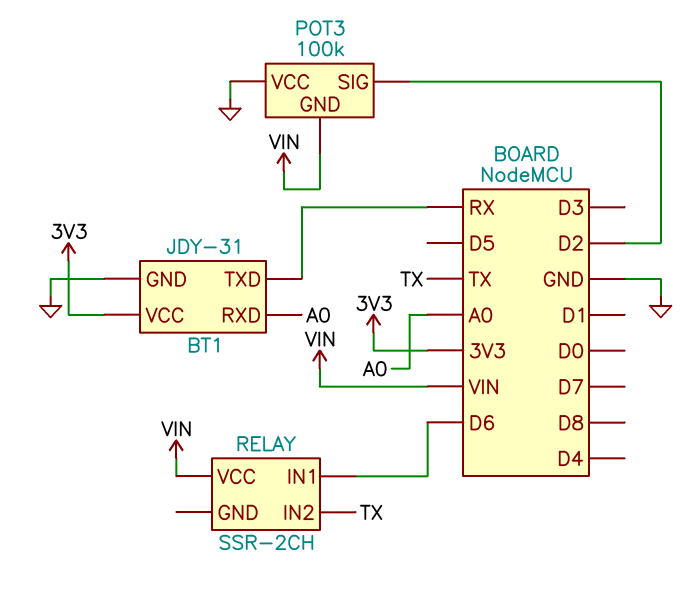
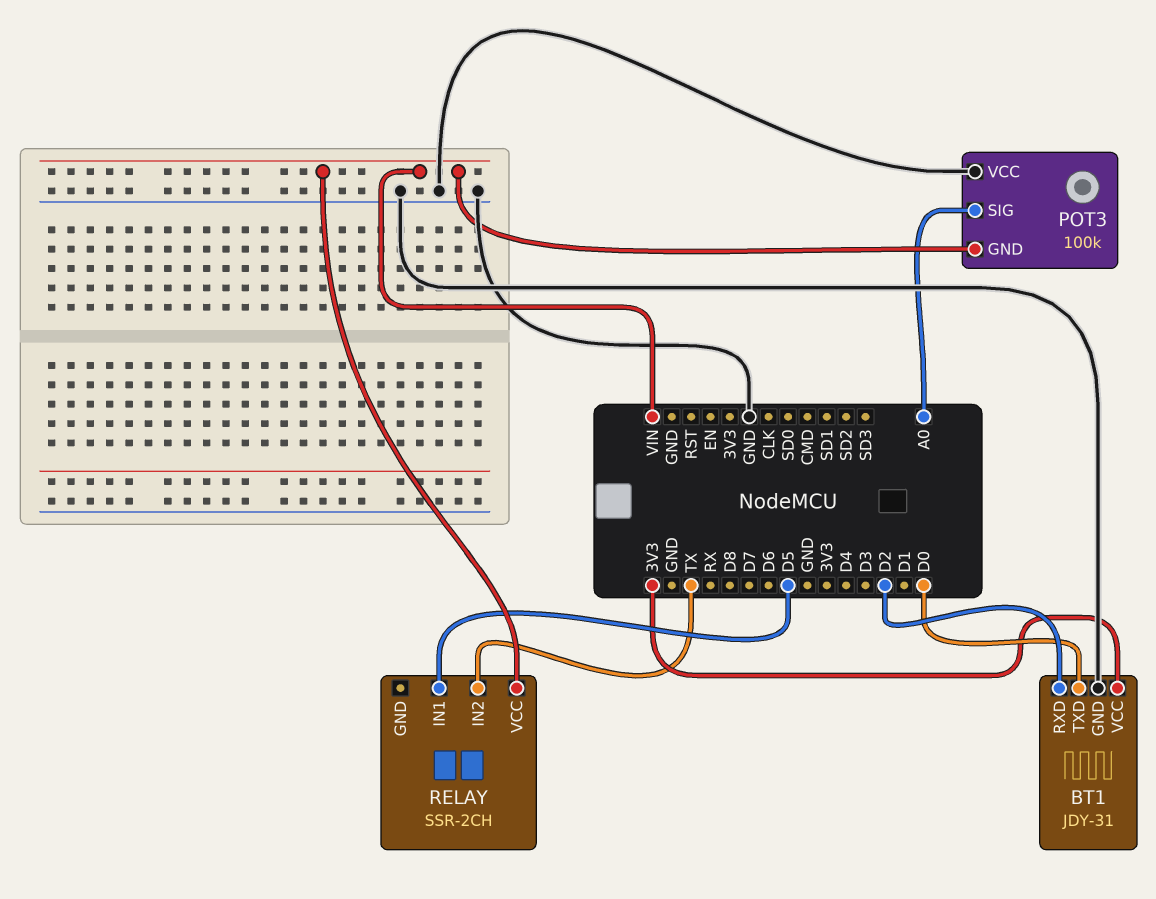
BT1 pin RXD: A0 -> D2
BT1 pin TXD: RX -> D0
POT3 pin SIG: D2 -> A0
RELAY pin IN1: D6 -> D5

